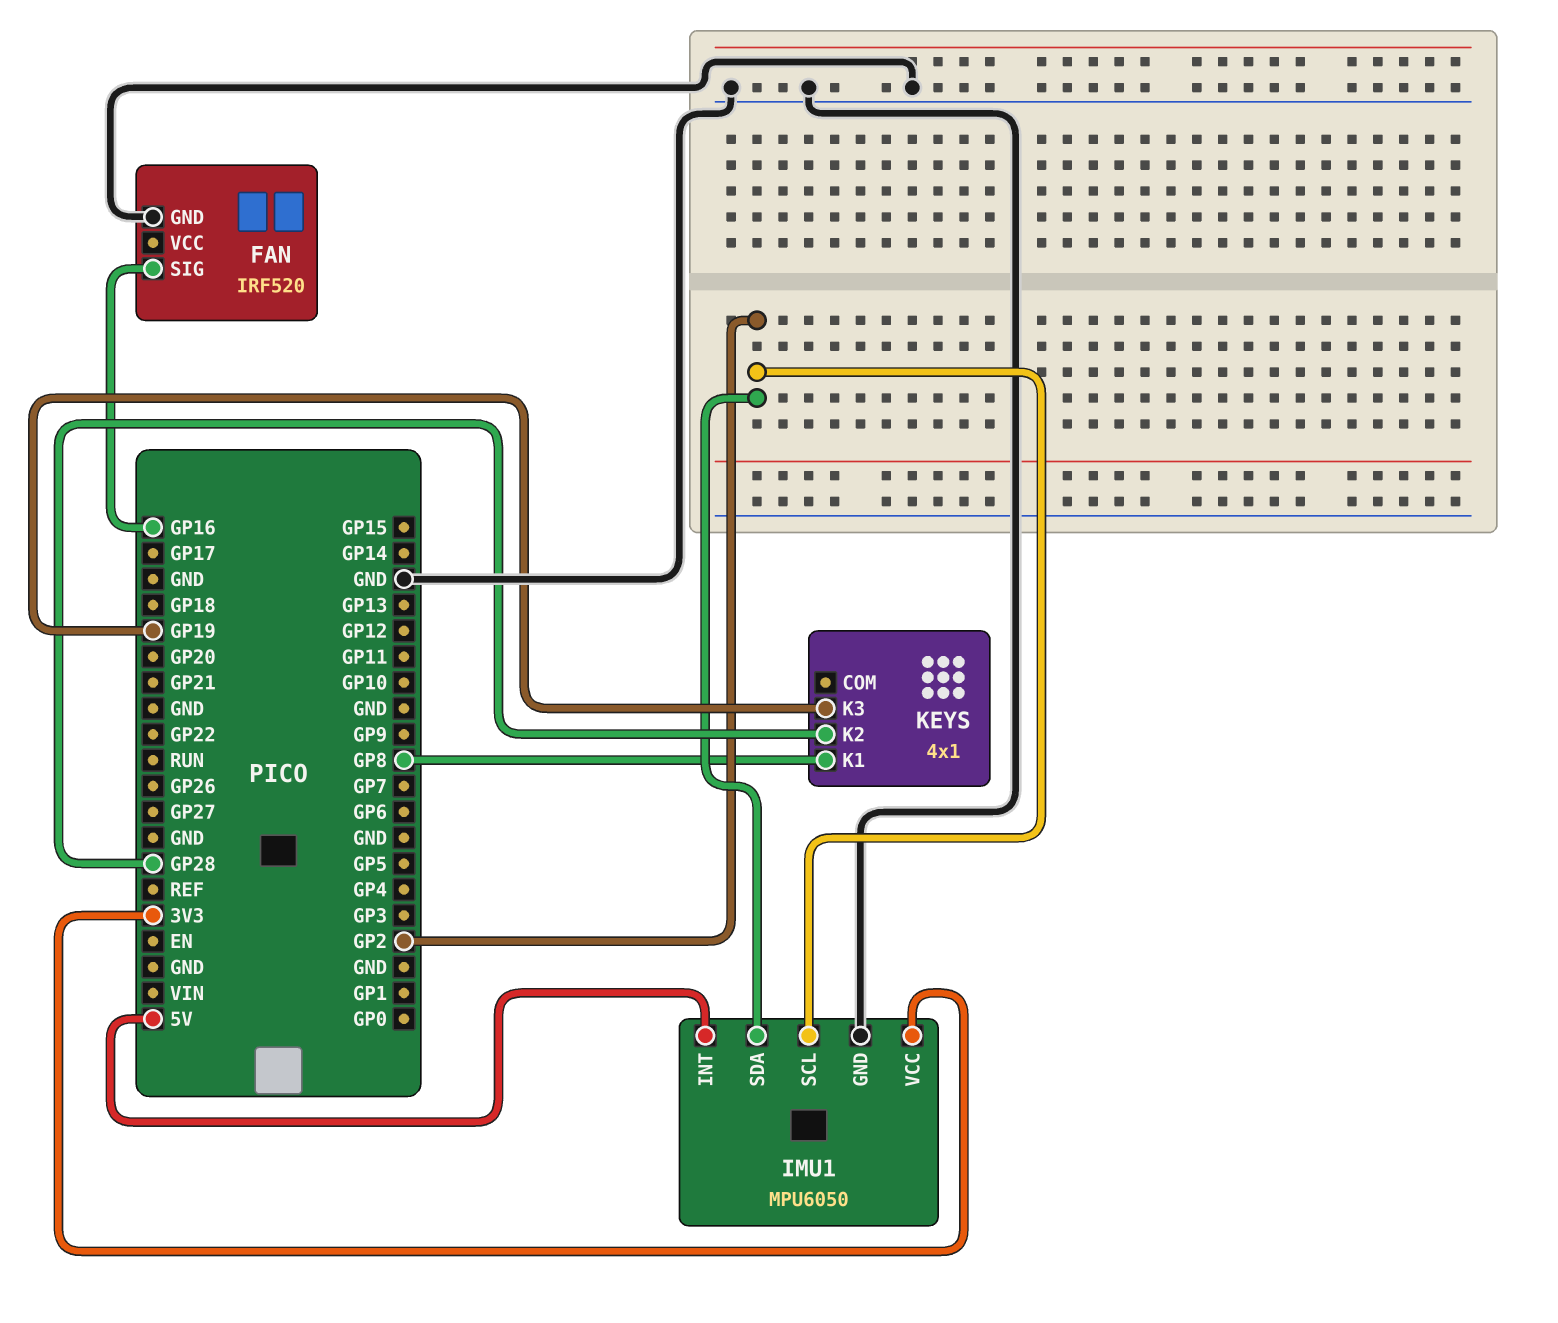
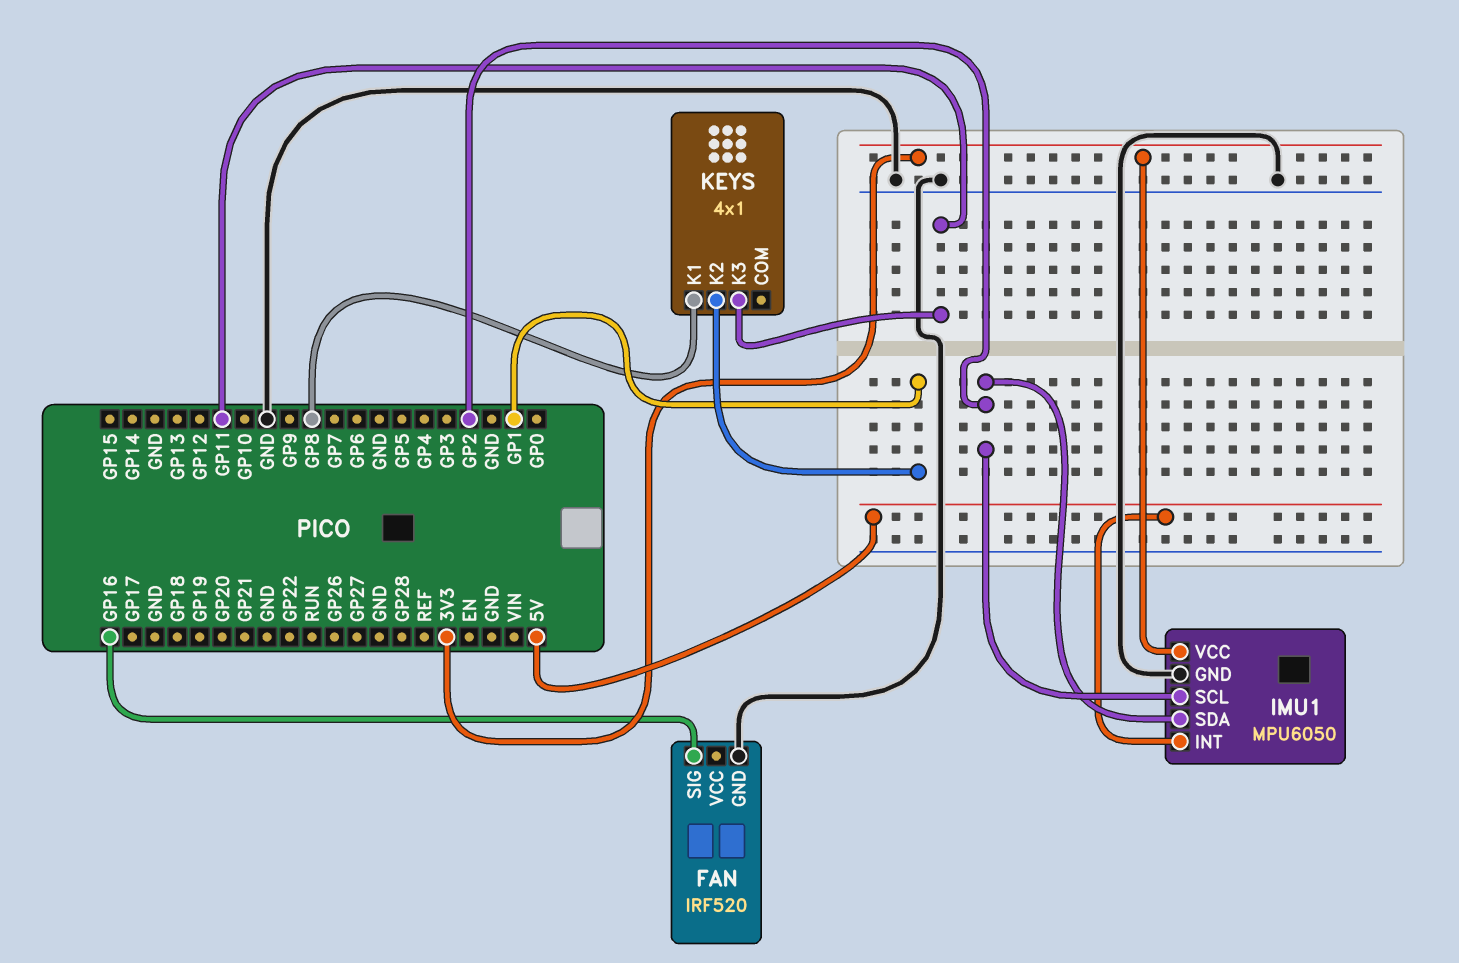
KEYS pin K2: GP28 -> GP1
KEYS pin K3: GP19 -> GP11

